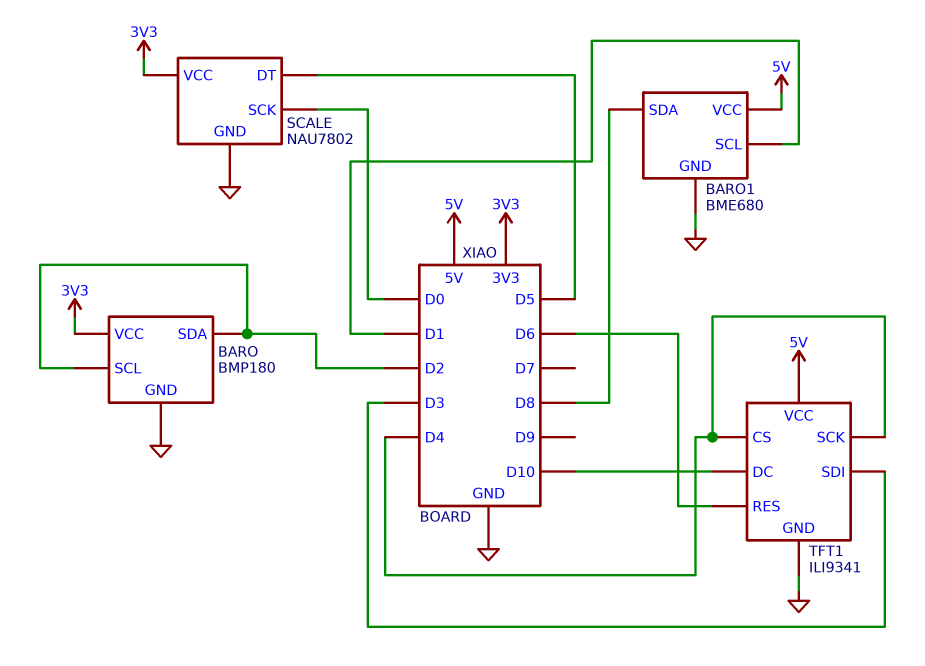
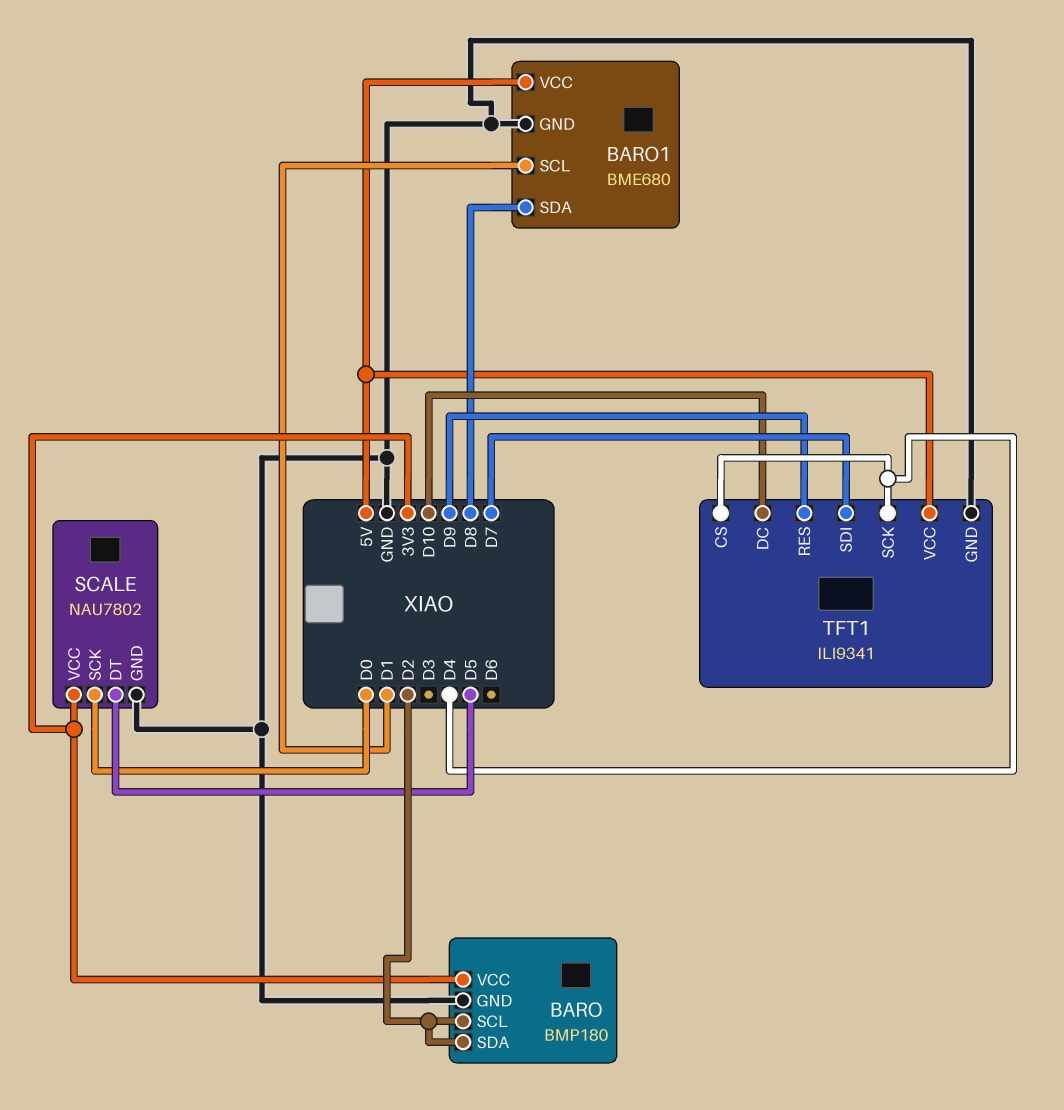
TFT1 pin RES: D6 -> D9
TFT1 pin SDI: D3 -> D7

